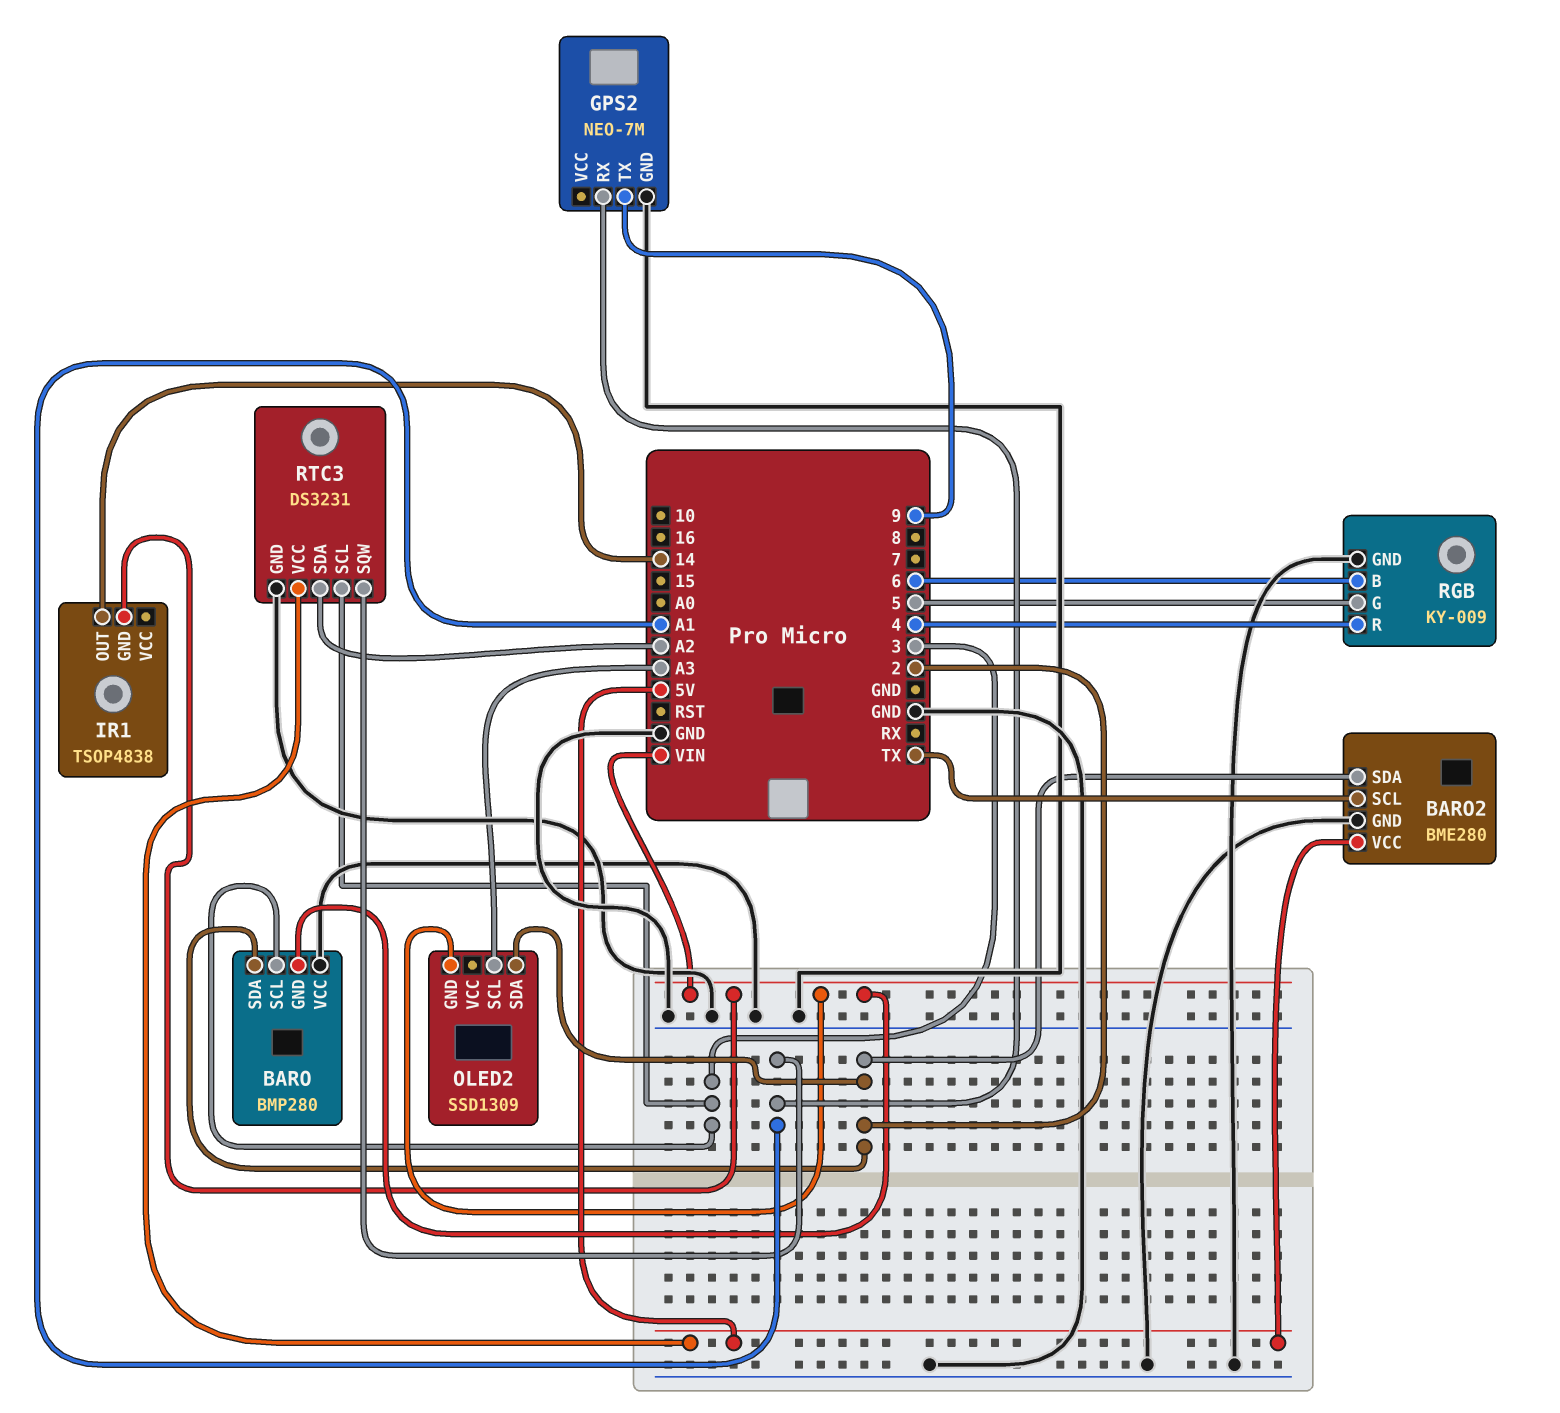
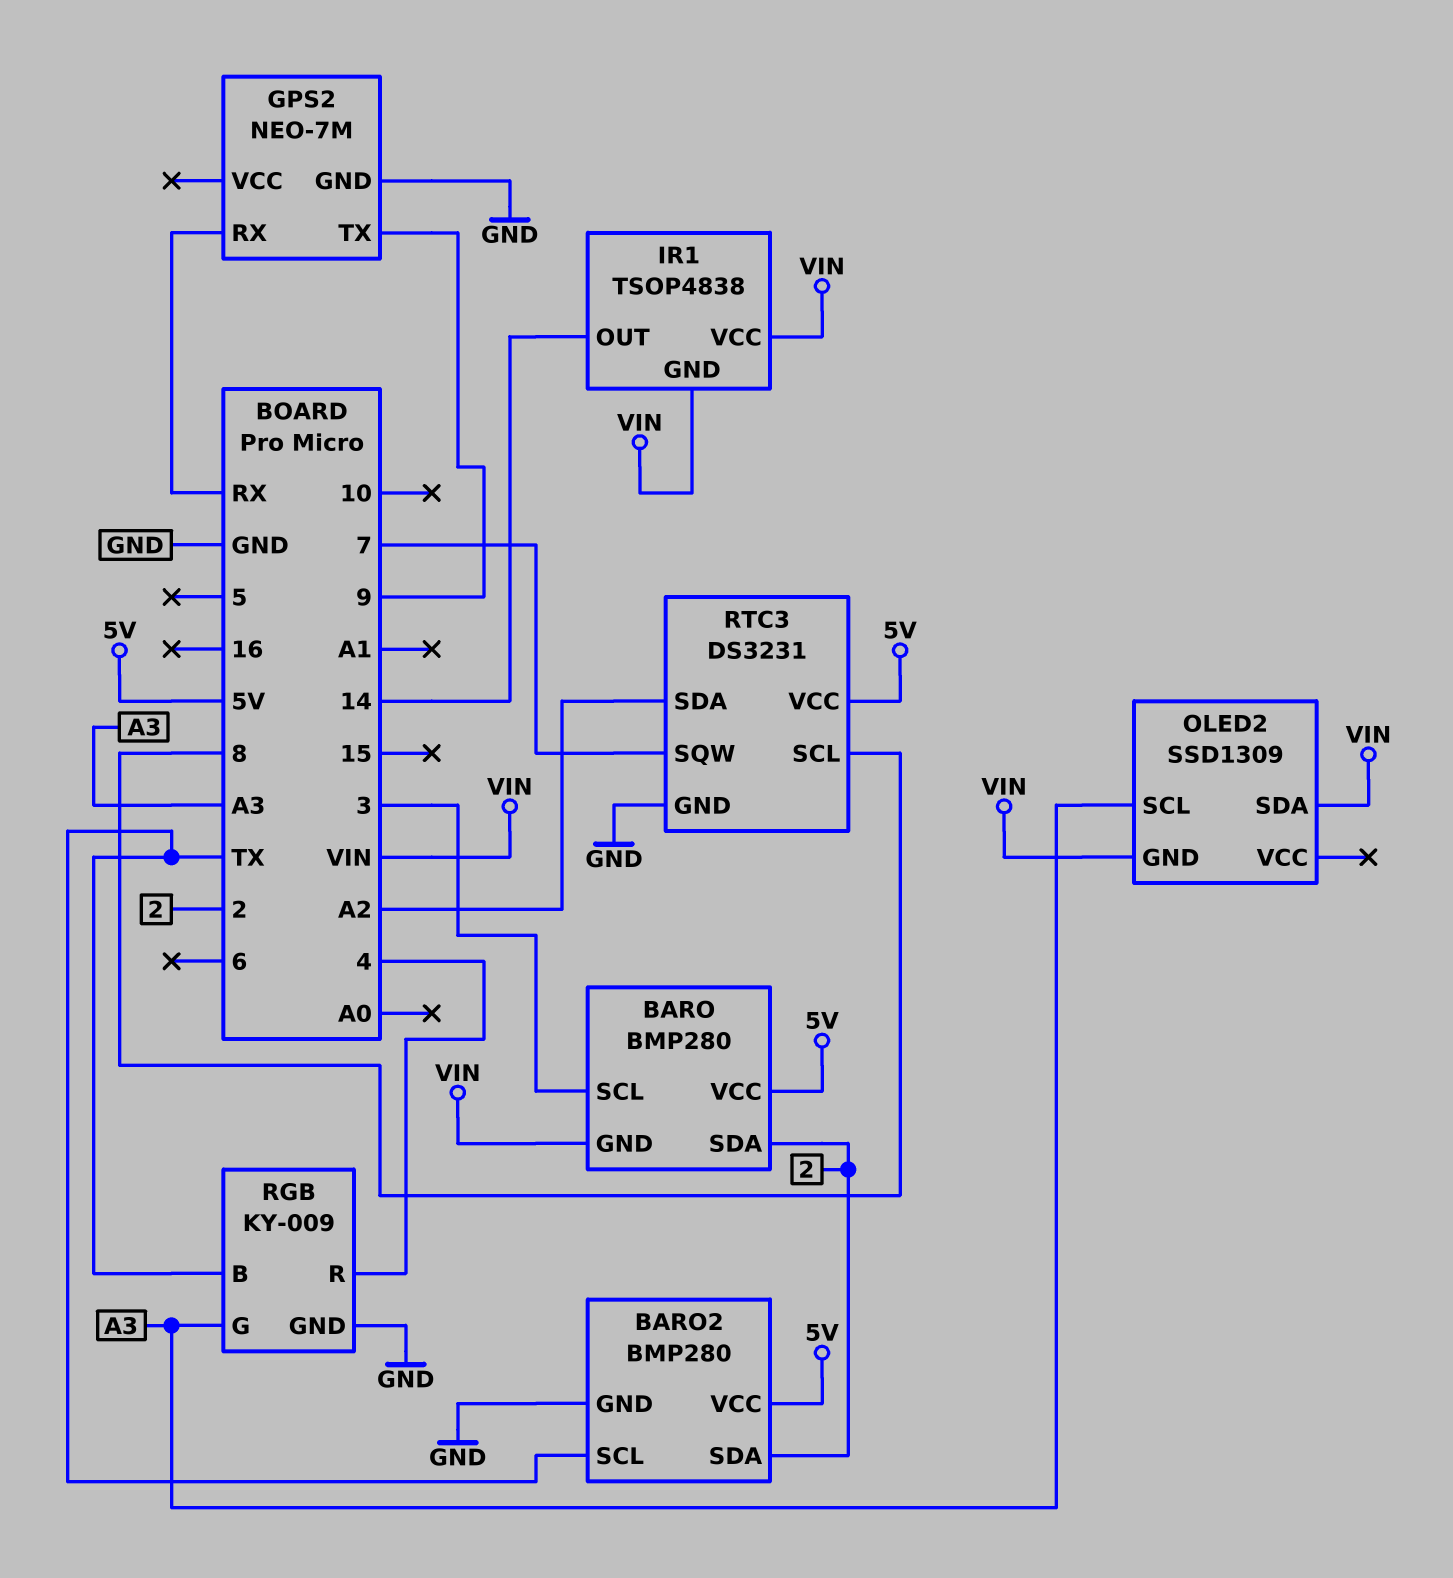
BARO pin VCC: GND -> 5V
BARO2: BME280 -> BMP280
GPS2 pin RX: A1 -> RX
IR1 pin VCC: none -> VIN
OLED2 pin SDA: 2 -> VIN
RGB pin B: 6 -> TX
RGB pin G: 5 -> A3
RTC3 pin SCL: 3 -> 8
RTC3 pin SQW: A1 -> 7

